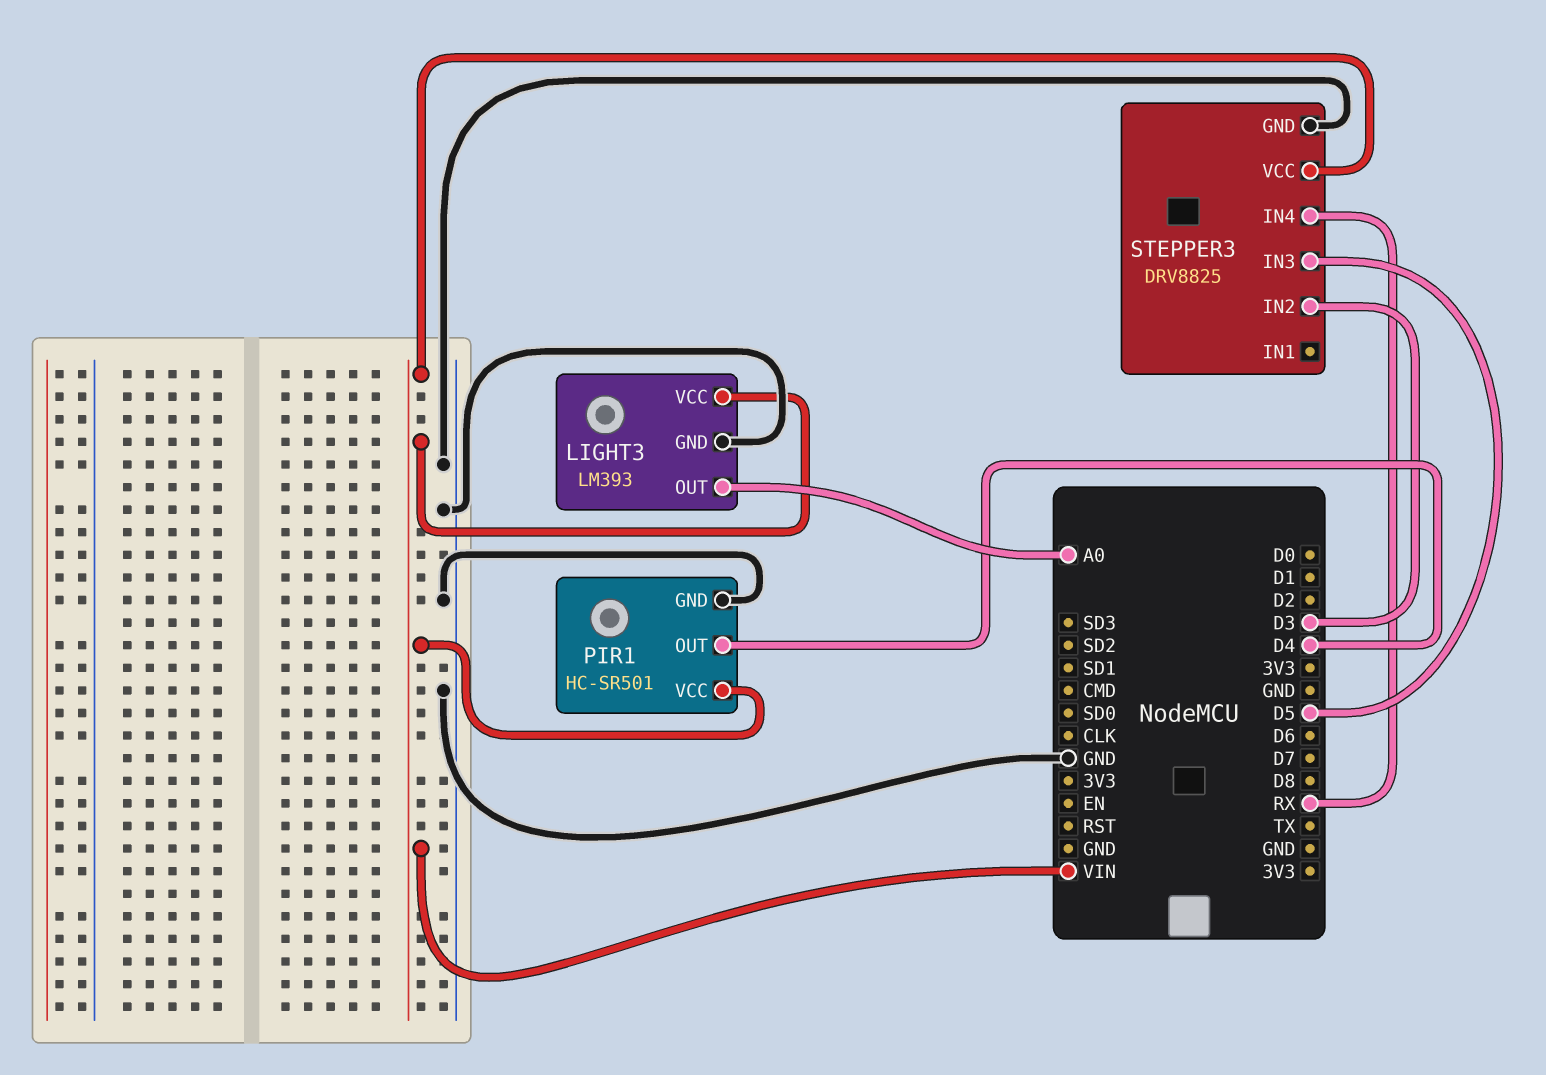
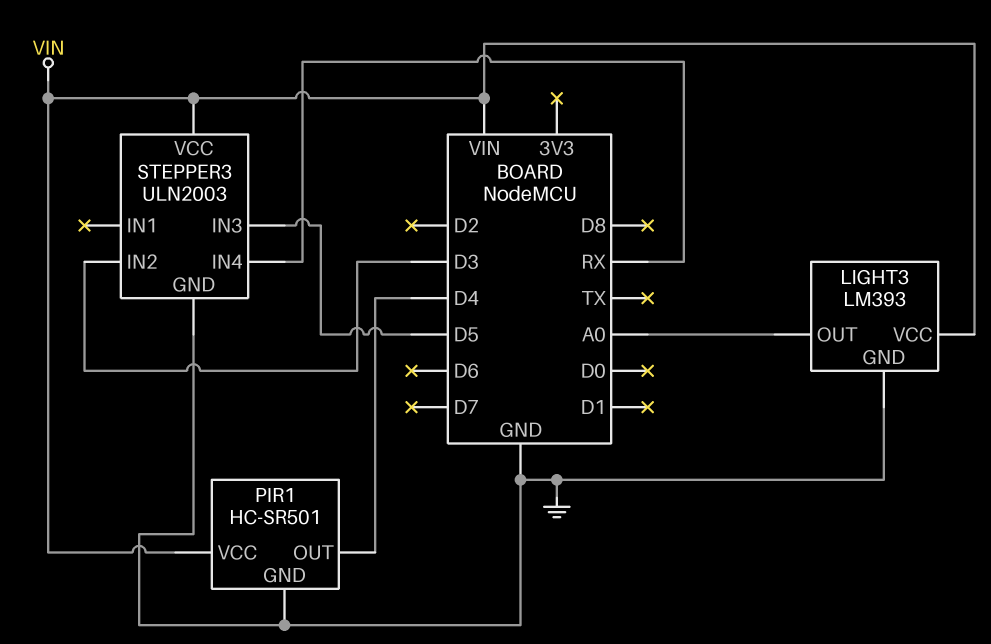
STEPPER3: DRV8825 -> ULN2003

